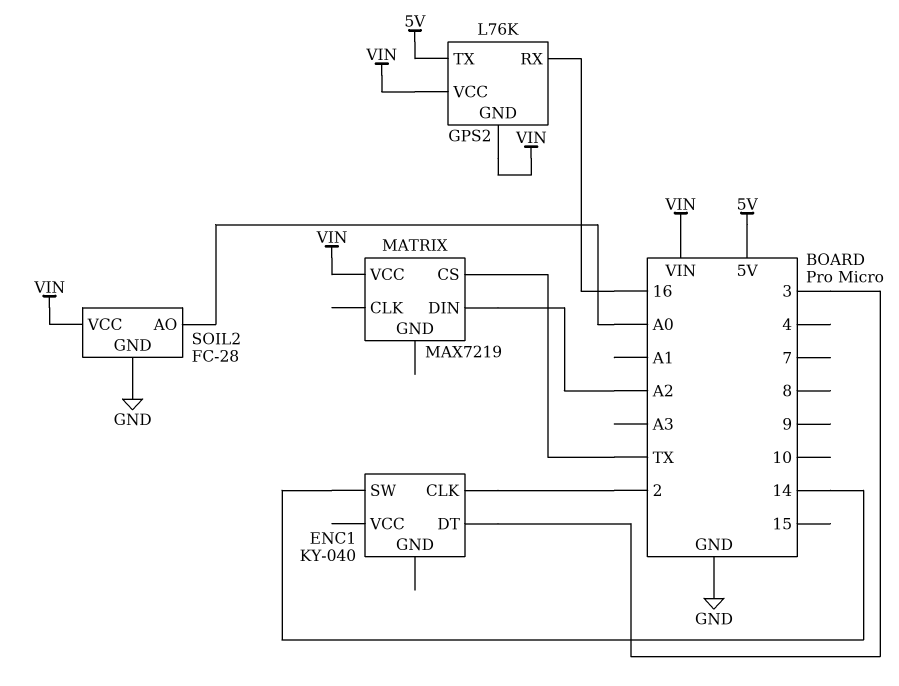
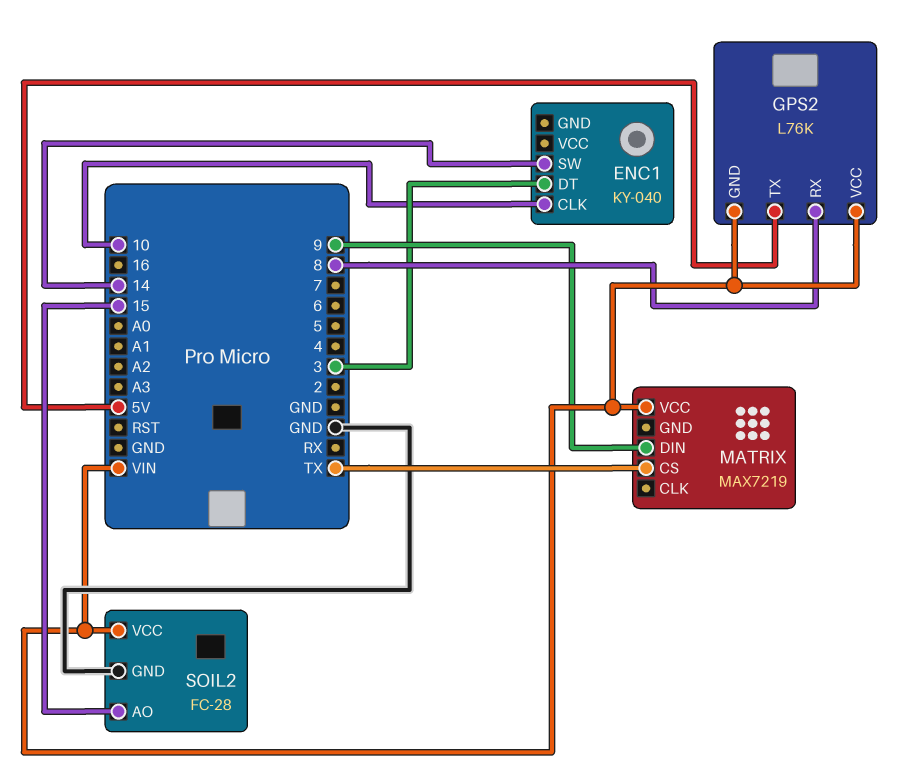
ENC1 pin CLK: 2 -> 10
GPS2 pin RX: 16 -> 8
MATRIX pin DIN: A2 -> 9
SOIL2 pin AO: A0 -> 15

